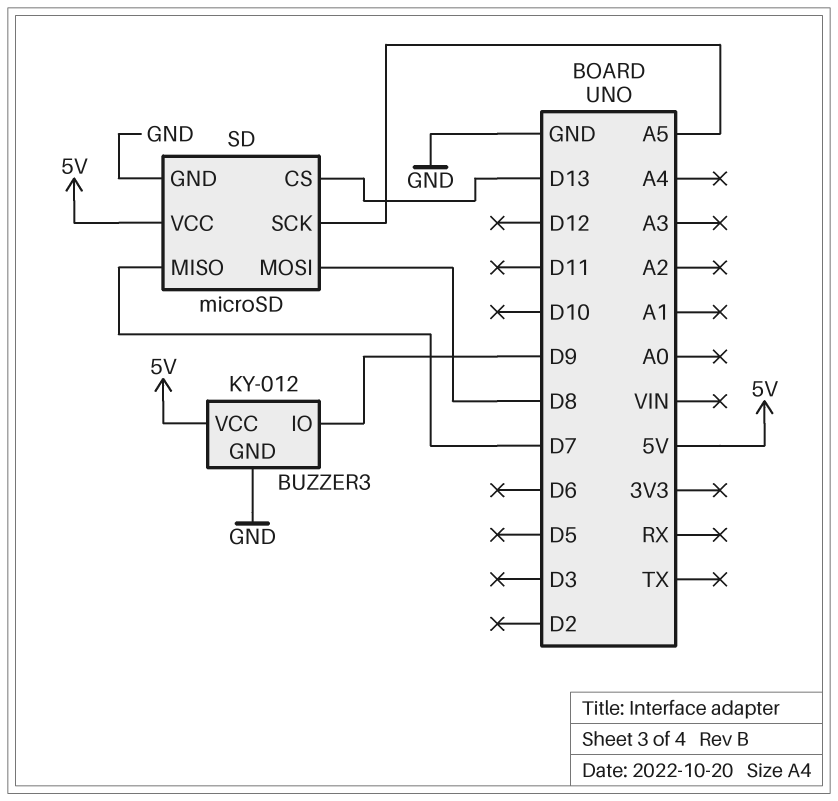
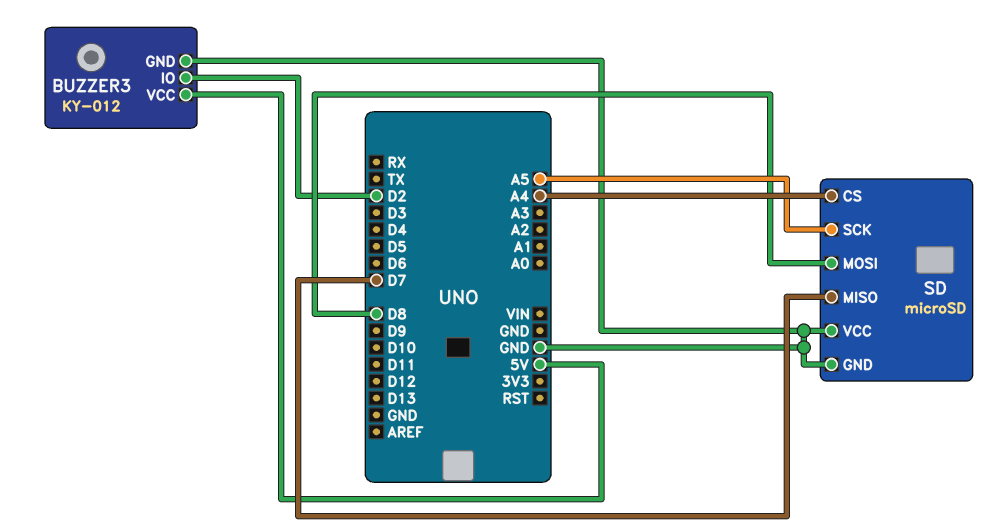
BUZZER3 pin IO: D9 -> D2
SD pin CS: D13 -> A4
SD pin VCC: 5V -> GND

